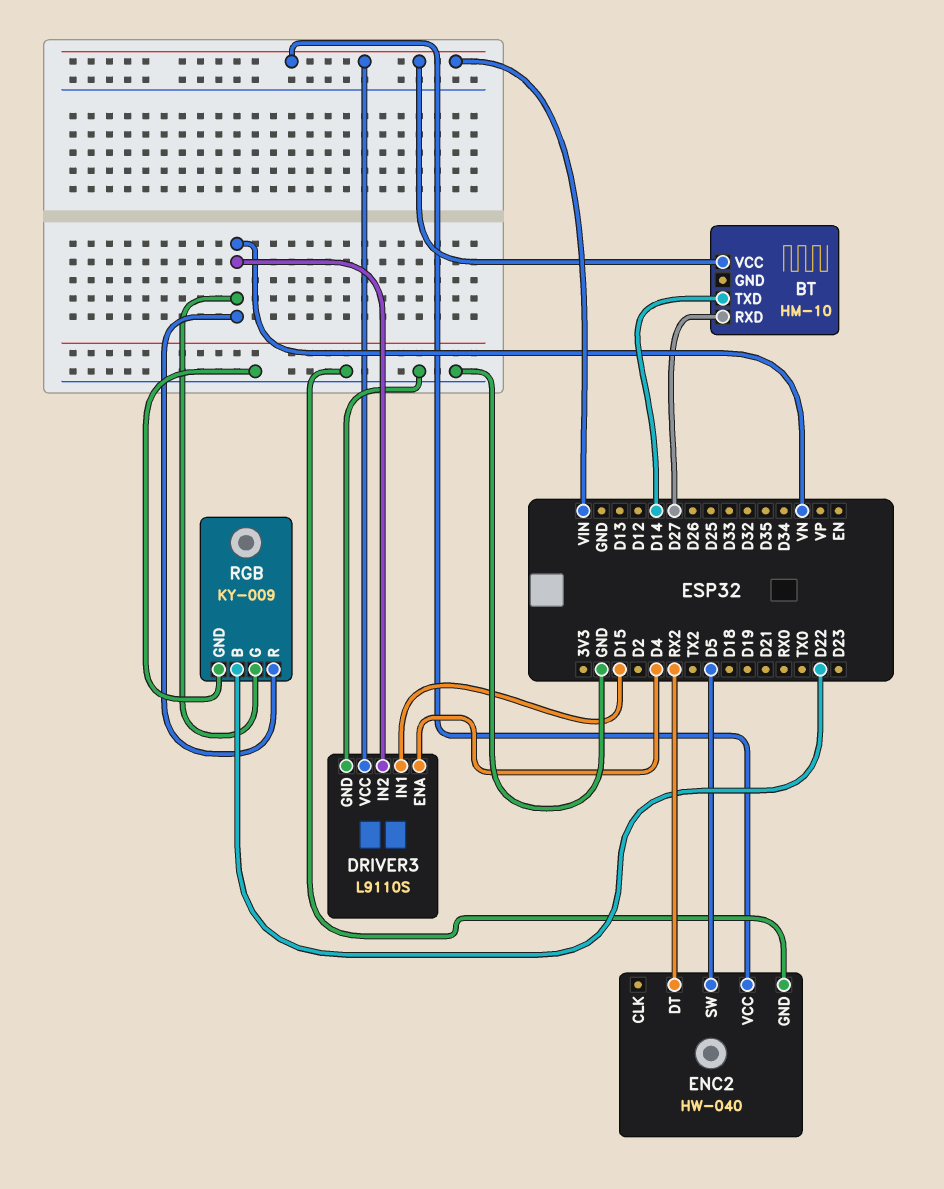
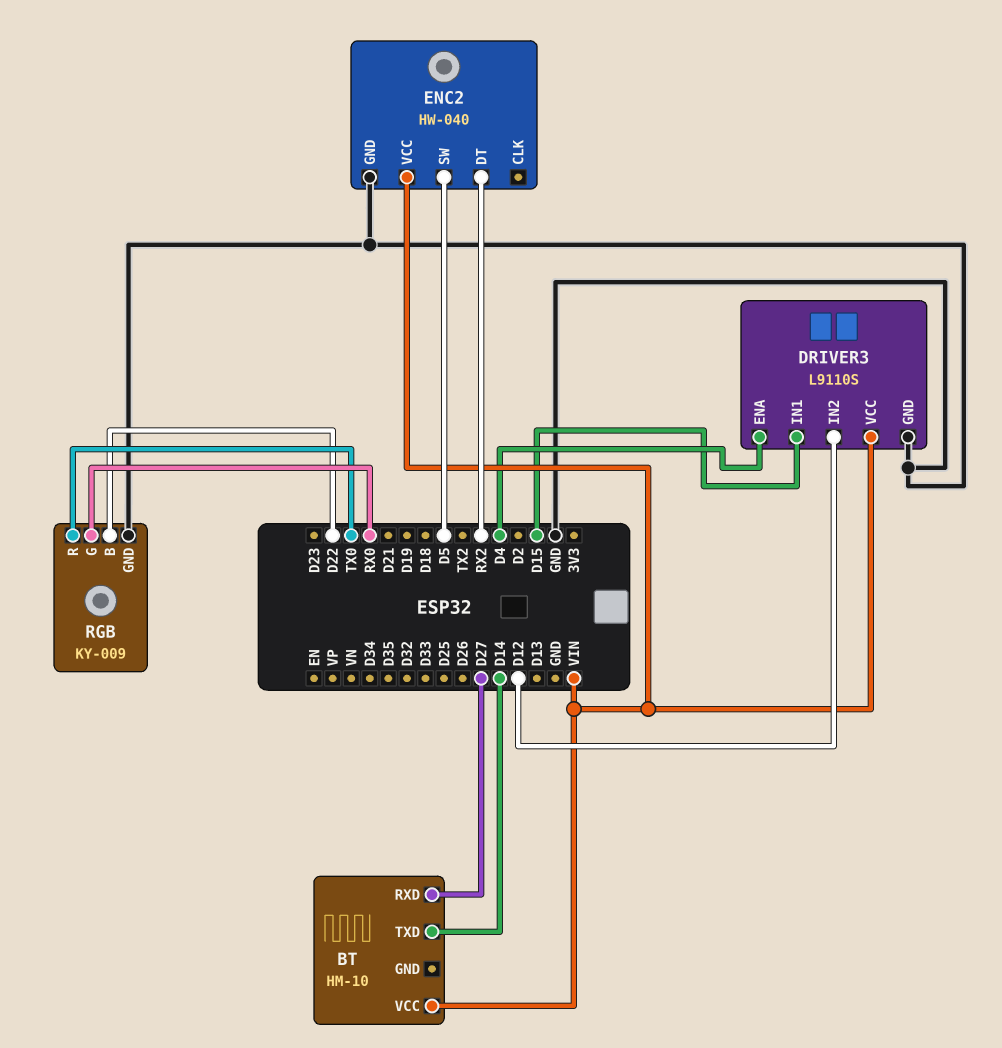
DRIVER3 pin IN2: VN -> D12
RGB pin G: VN -> RX0
RGB pin R: VN -> TX0

